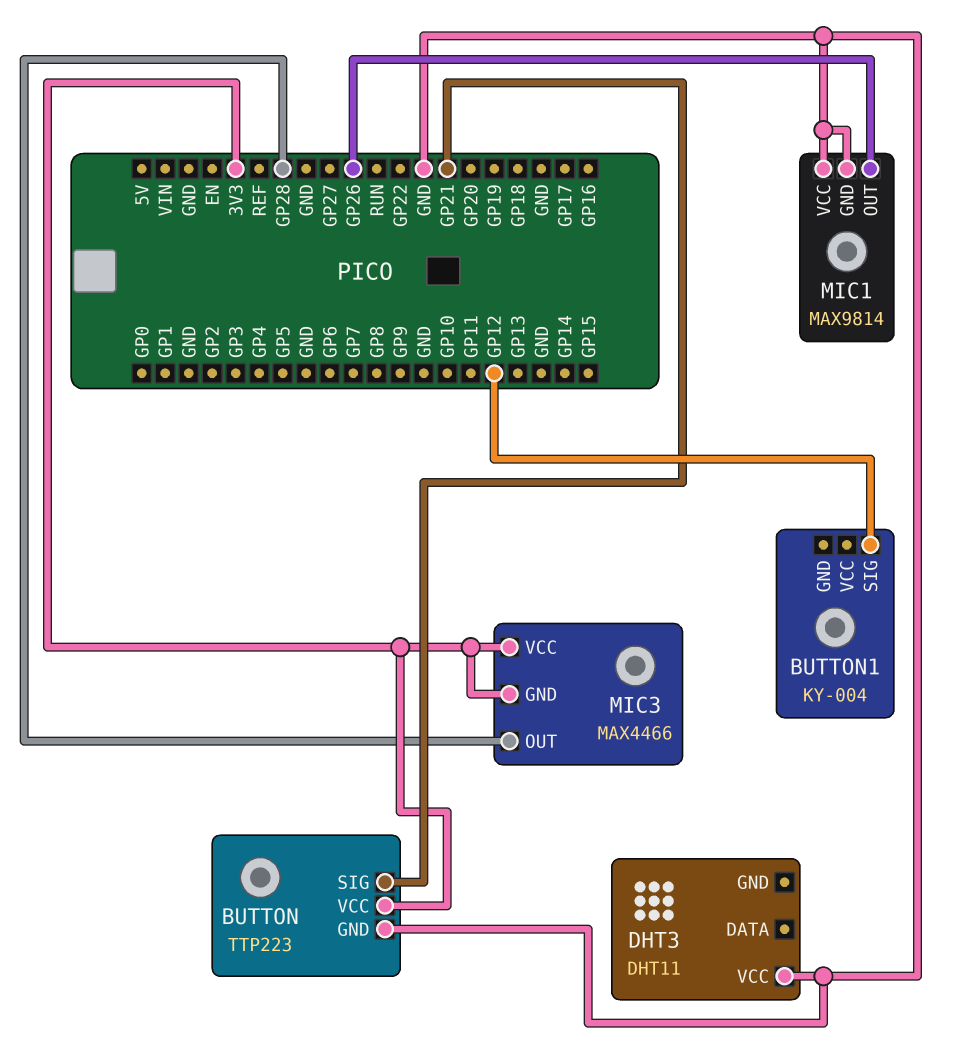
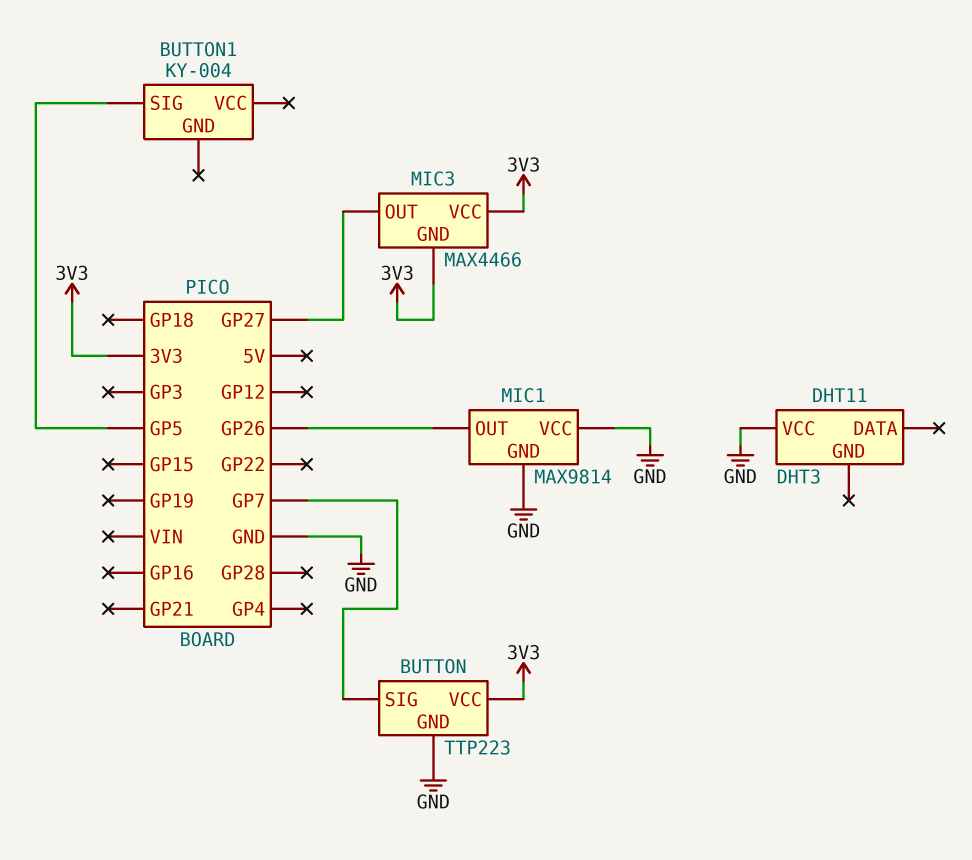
BUTTON pin SIG: GP21 -> GP7
BUTTON1 pin SIG: GP12 -> GP5
MIC3 pin OUT: GP28 -> GP27

